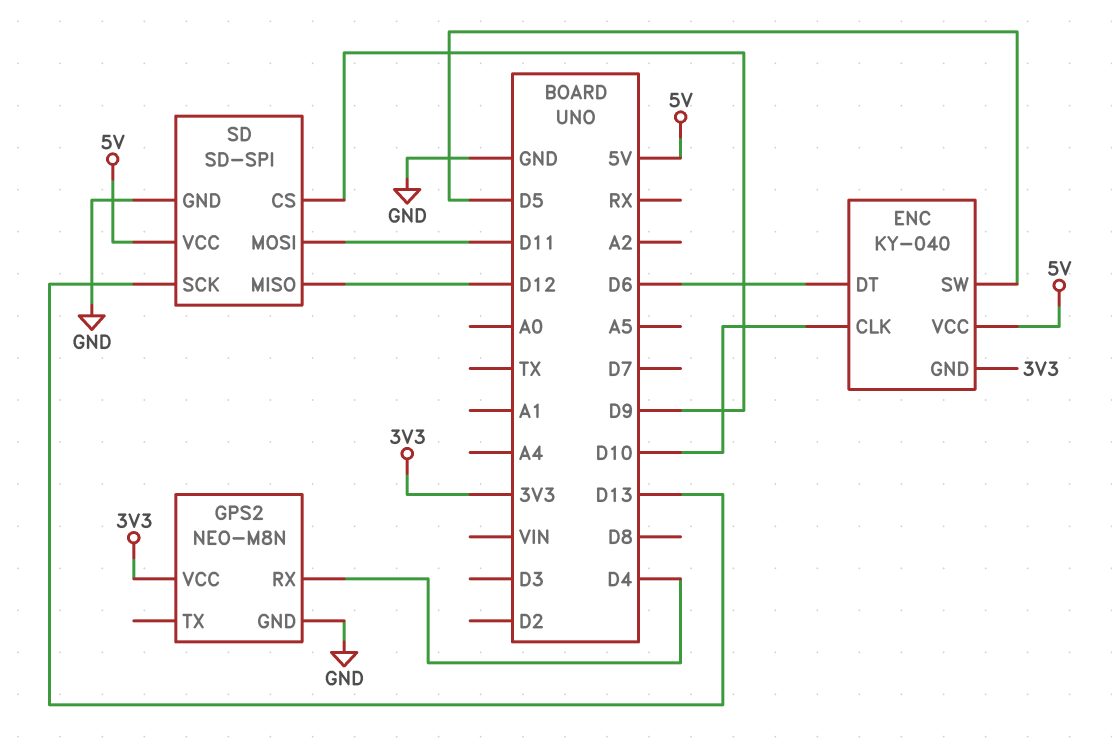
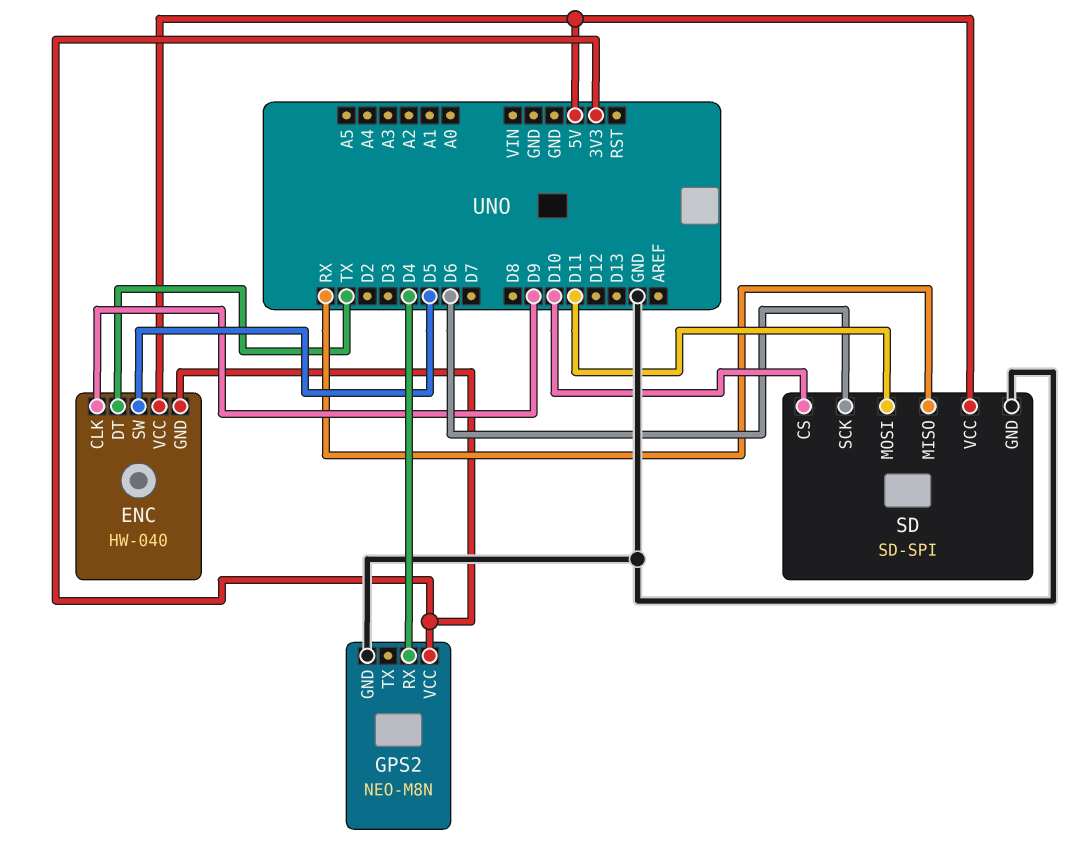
ENC: KY-040 -> HW-040
ENC pin CLK: D10 -> D9
ENC pin DT: D6 -> TX
SD pin CS: D9 -> D10
SD pin MISO: D12 -> RX
SD pin SCK: D13 -> D6

